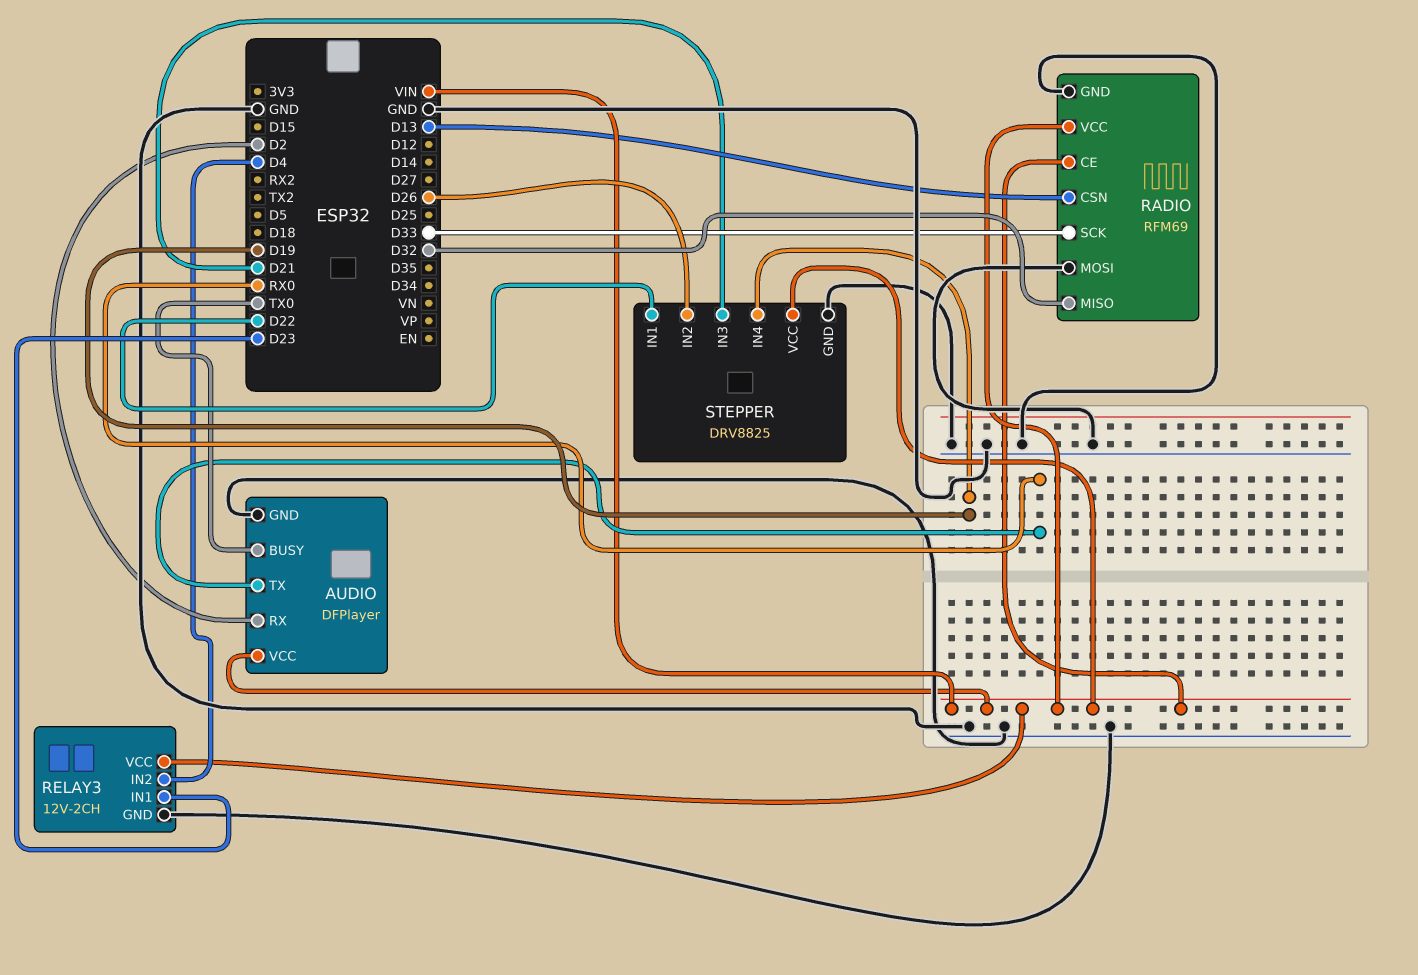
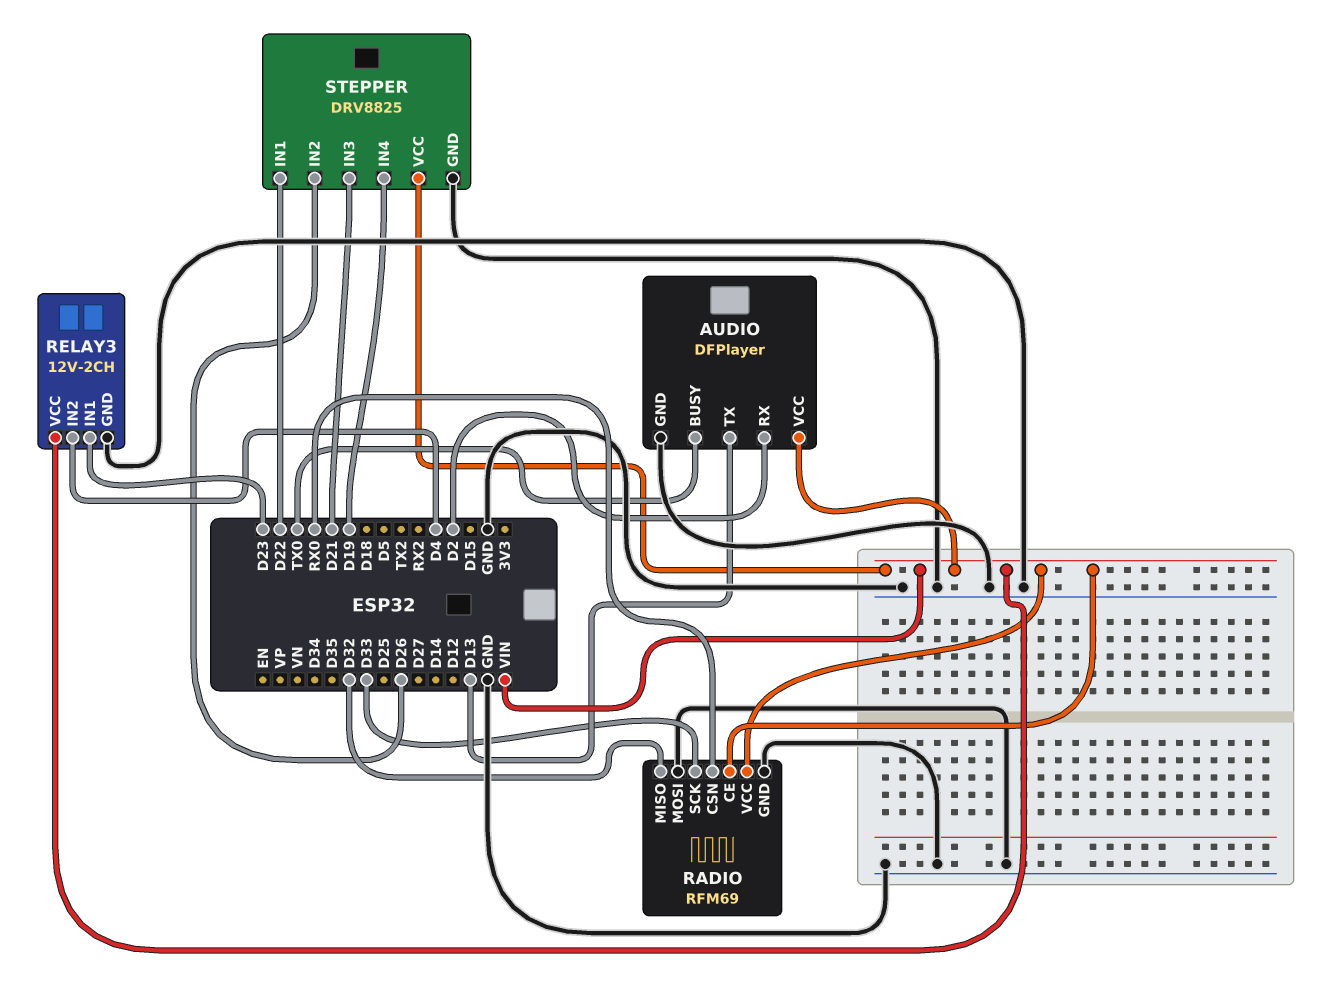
AUDIO pin TX: RX0 -> D13
RADIO pin CSN: D13 -> RX0

